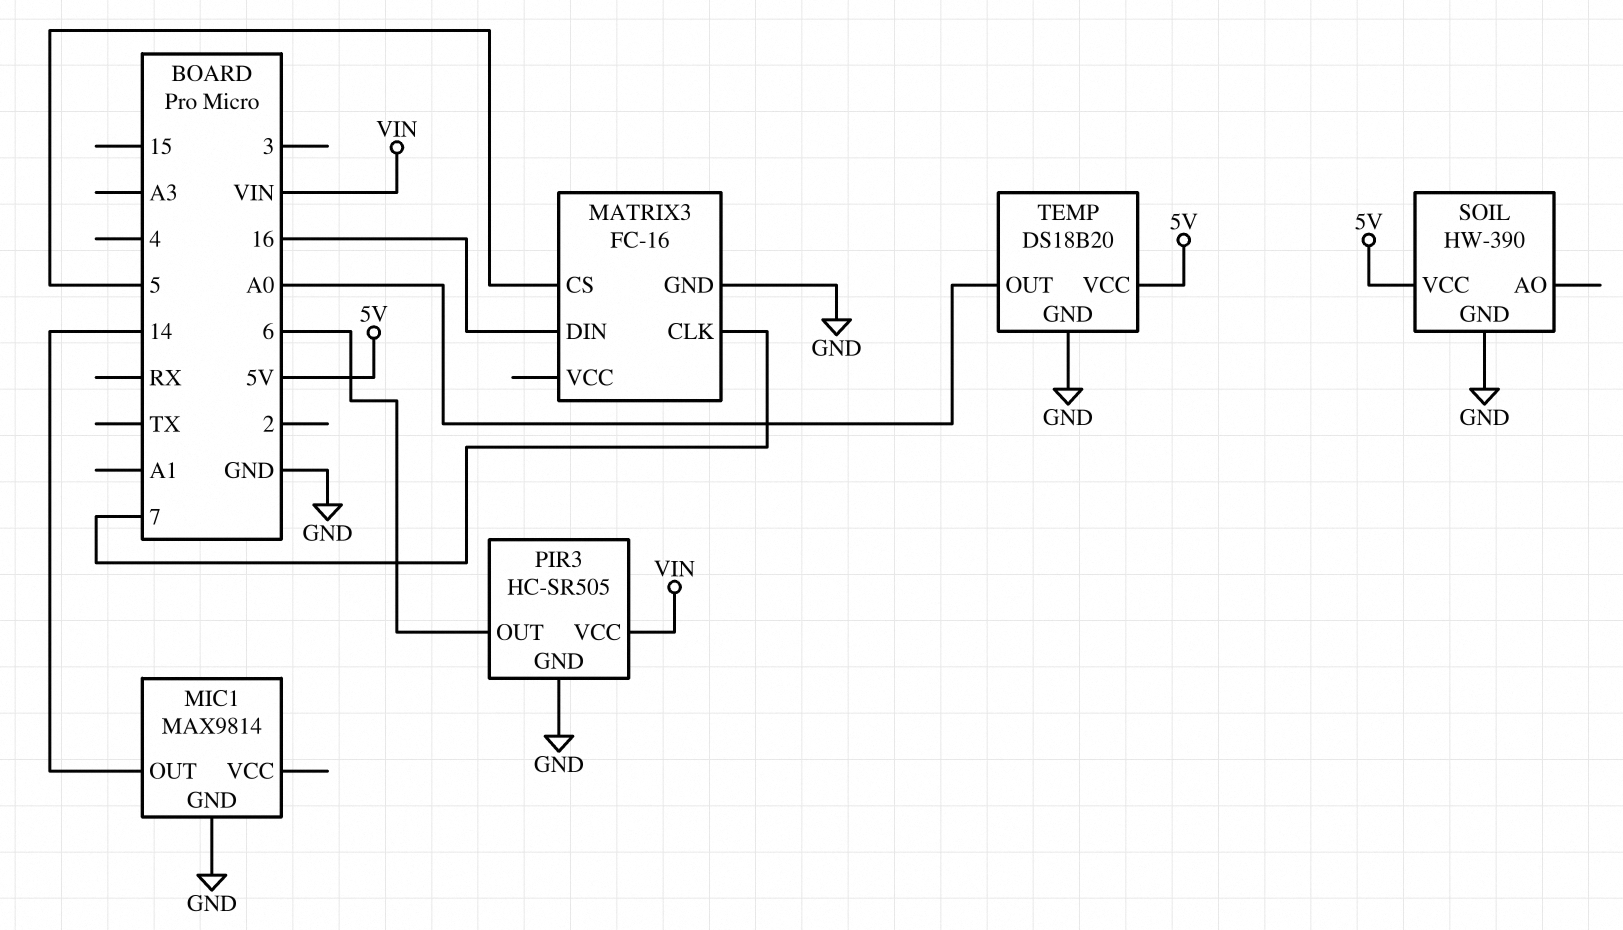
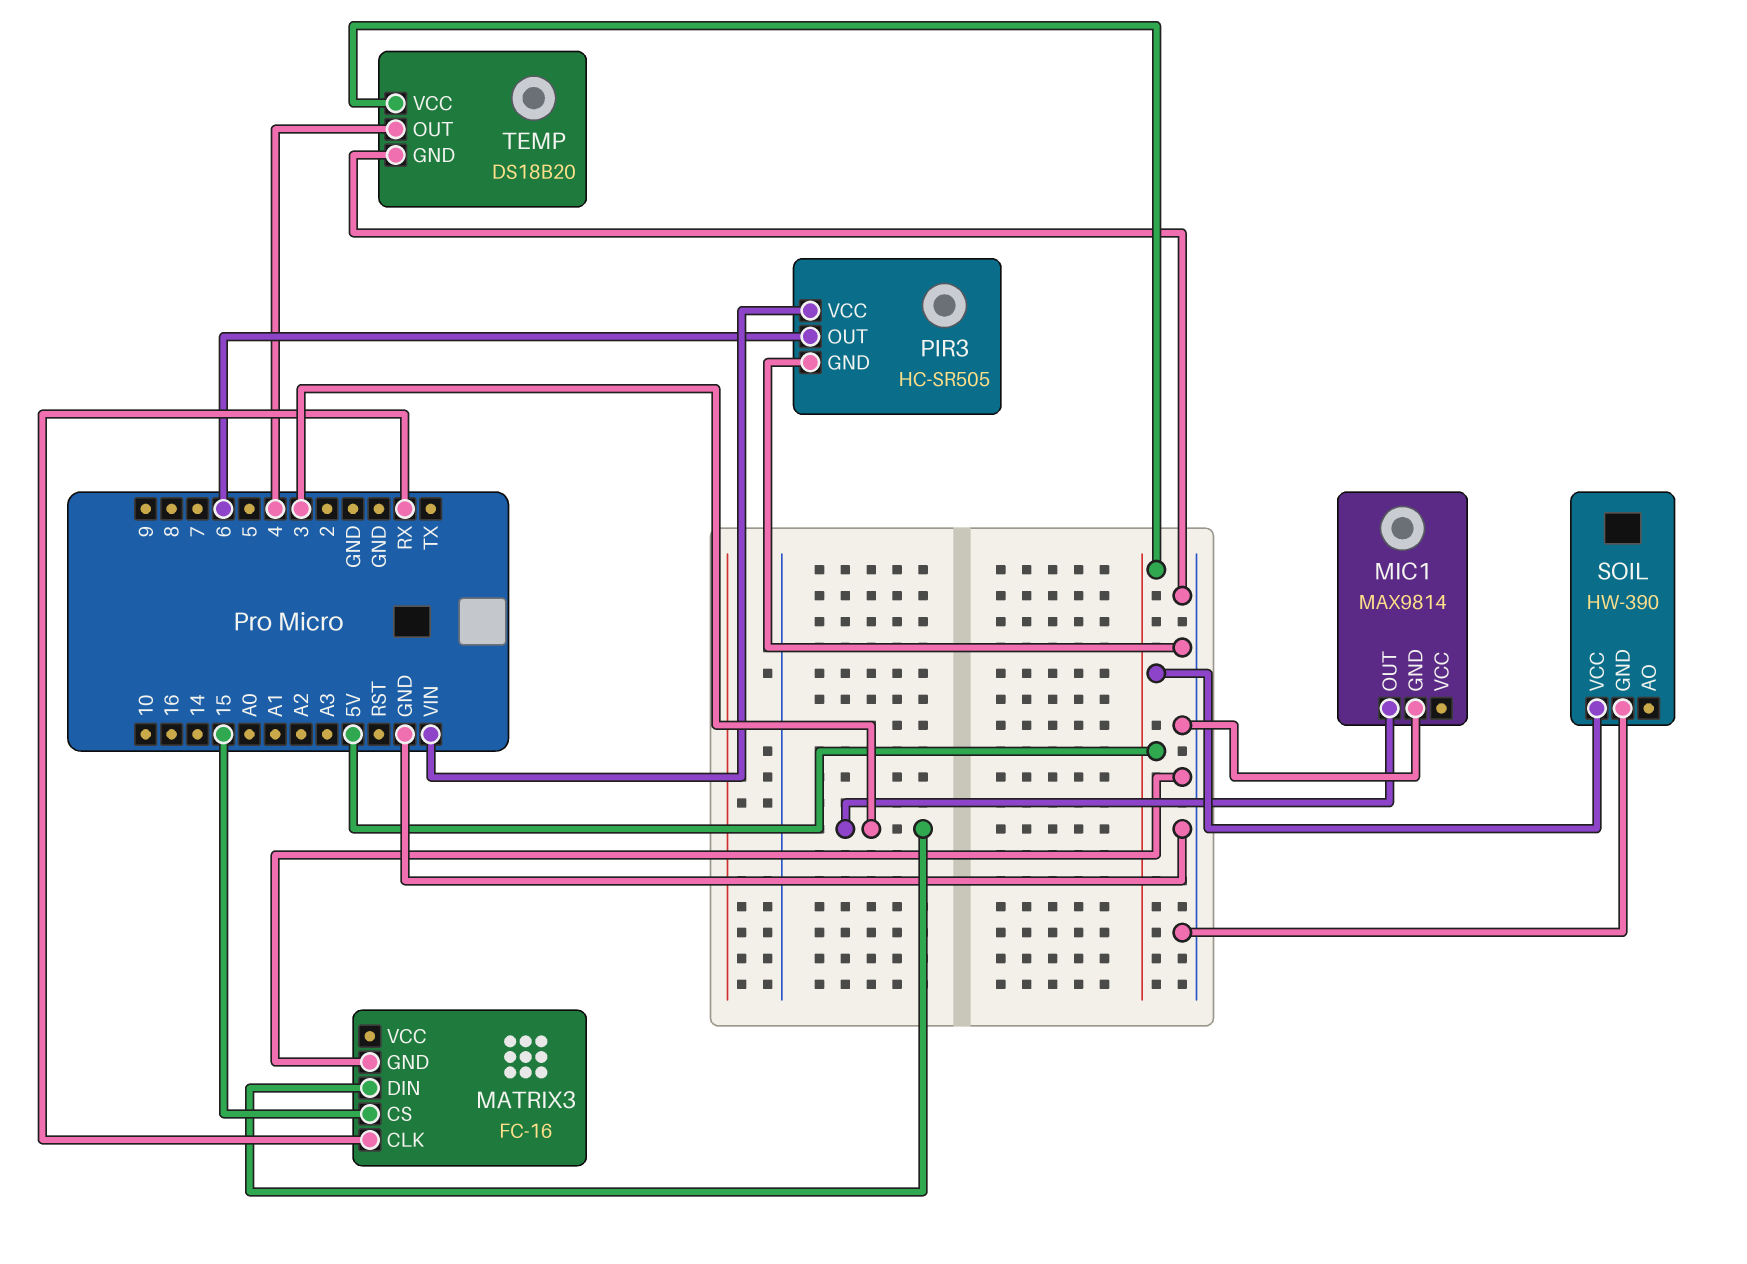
MATRIX3 pin CLK: 7 -> RX
MATRIX3 pin CS: 5 -> 15
MATRIX3 pin DIN: 16 -> 3
MIC1 pin OUT: 14 -> 3
TEMP pin OUT: A0 -> 4

